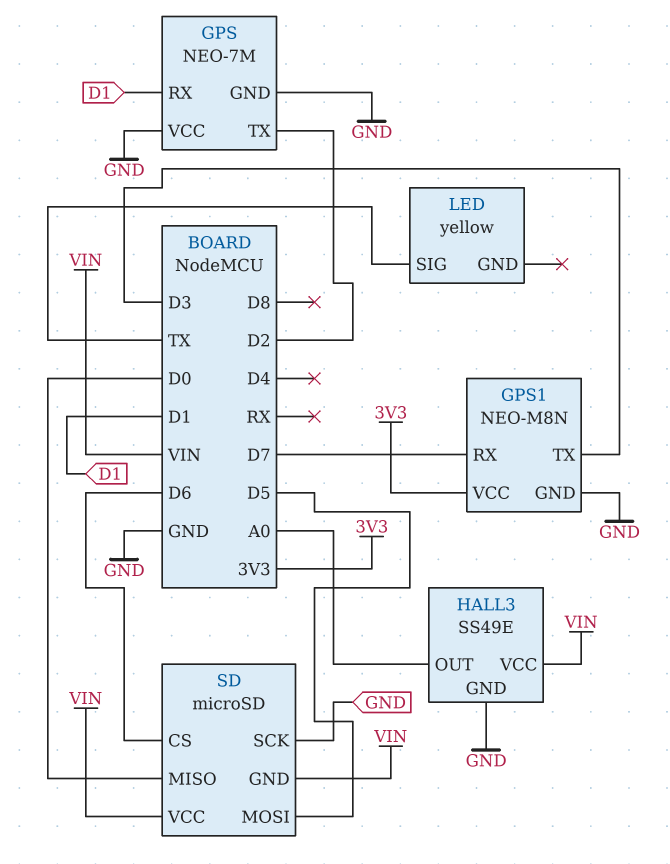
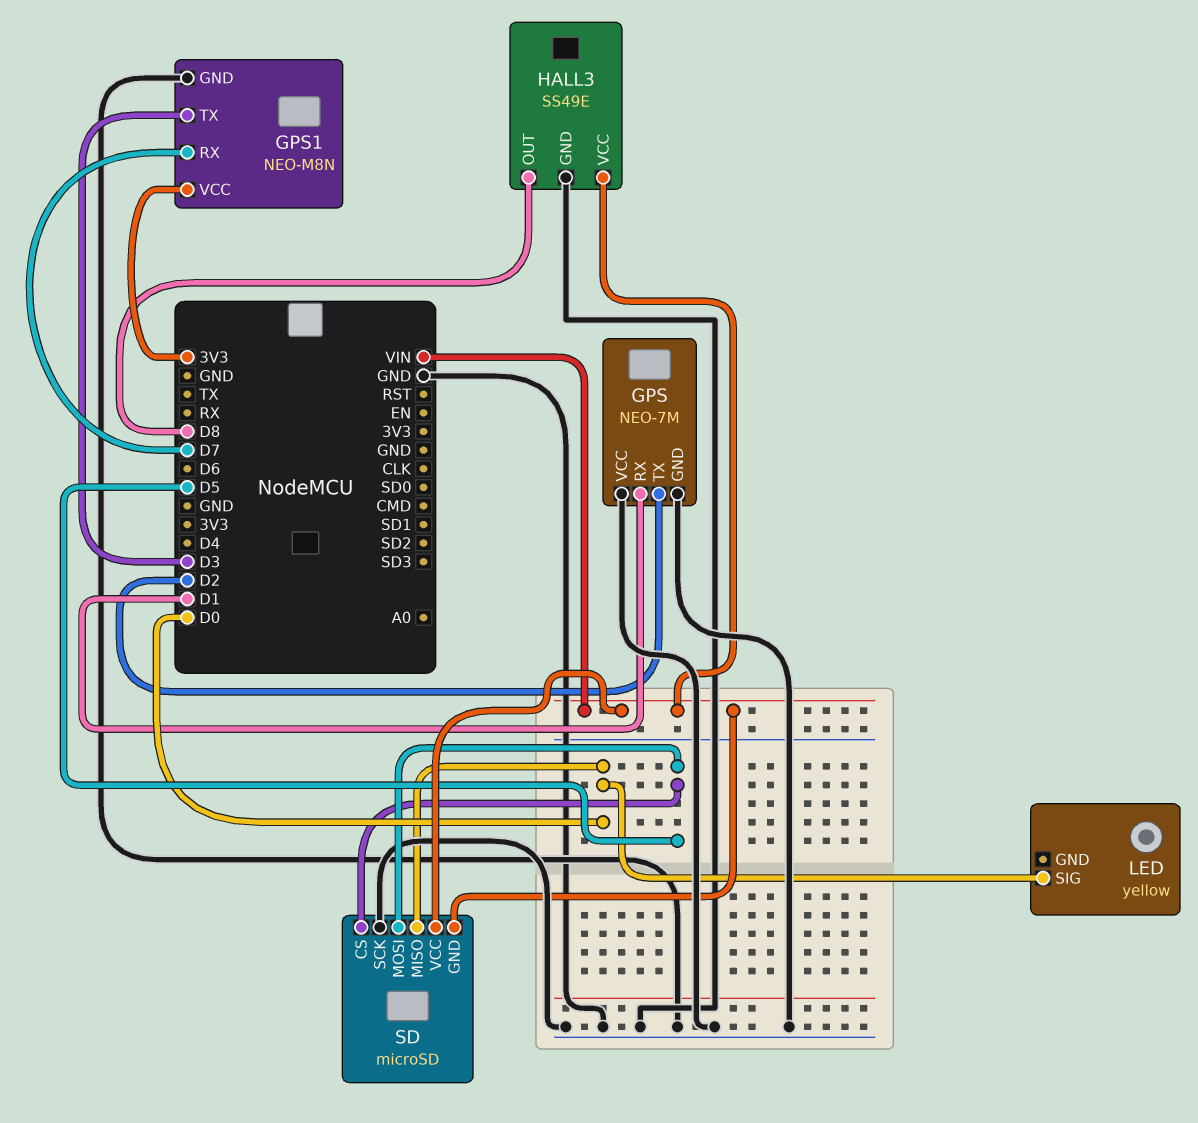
HALL3 pin OUT: A0 -> D8
LED pin SIG: TX -> D0
SD pin CS: D6 -> D5

